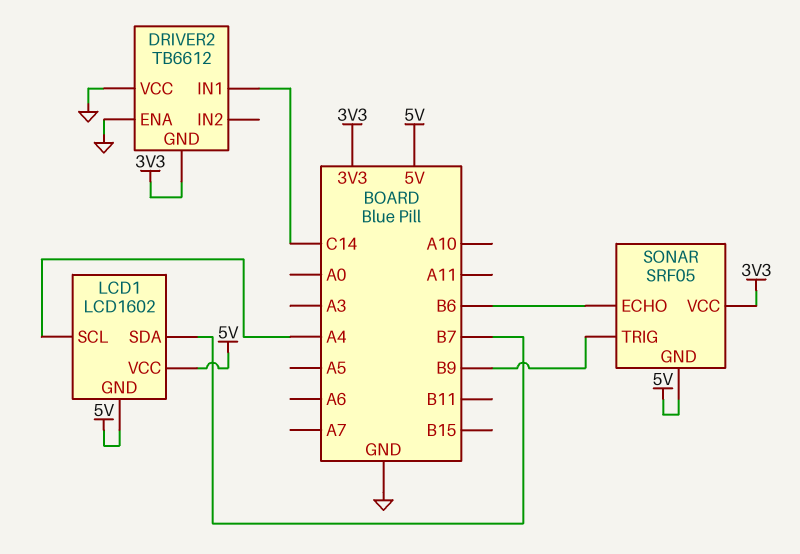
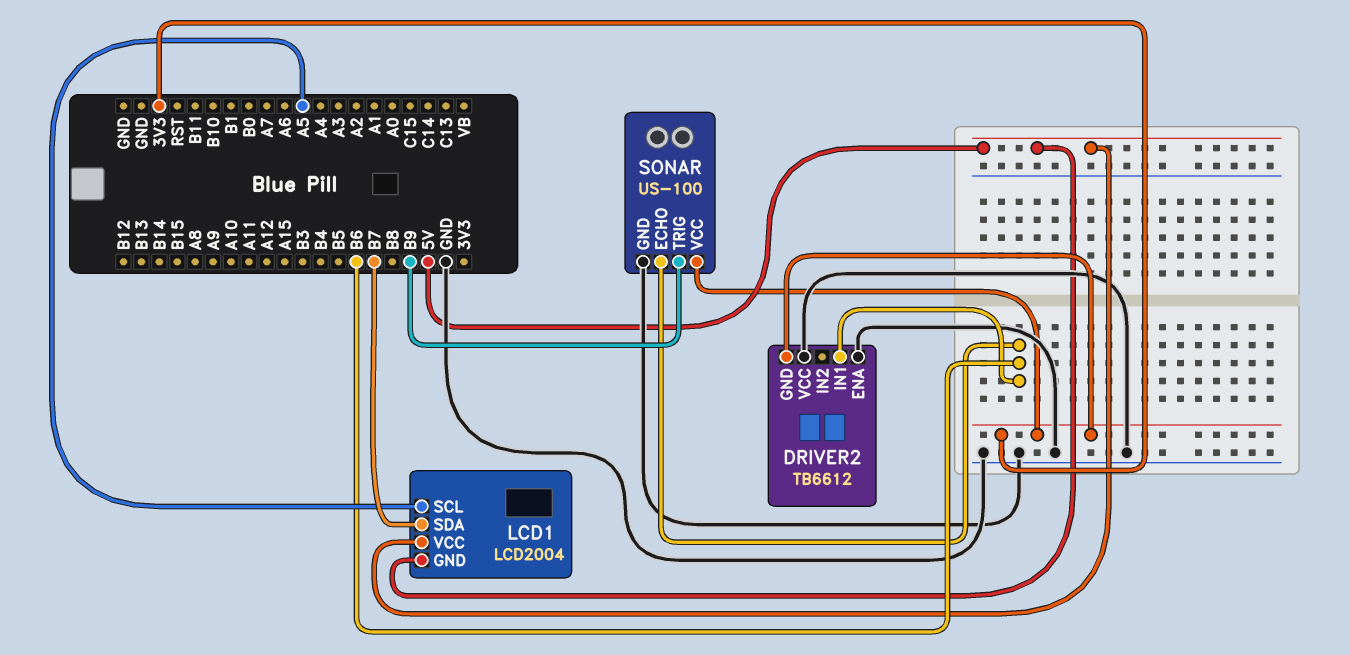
DRIVER2 pin IN1: C14 -> B6
LCD1: LCD1602 -> LCD2004
LCD1 pin SCL: A4 -> A5
SONAR: SRF05 -> US-100
SONAR pin GND: 5V -> GND

